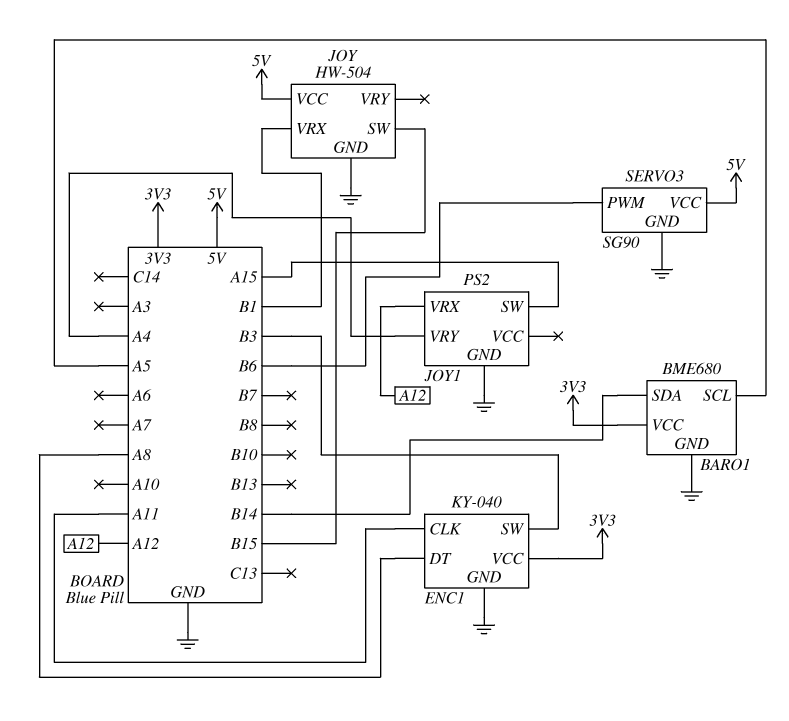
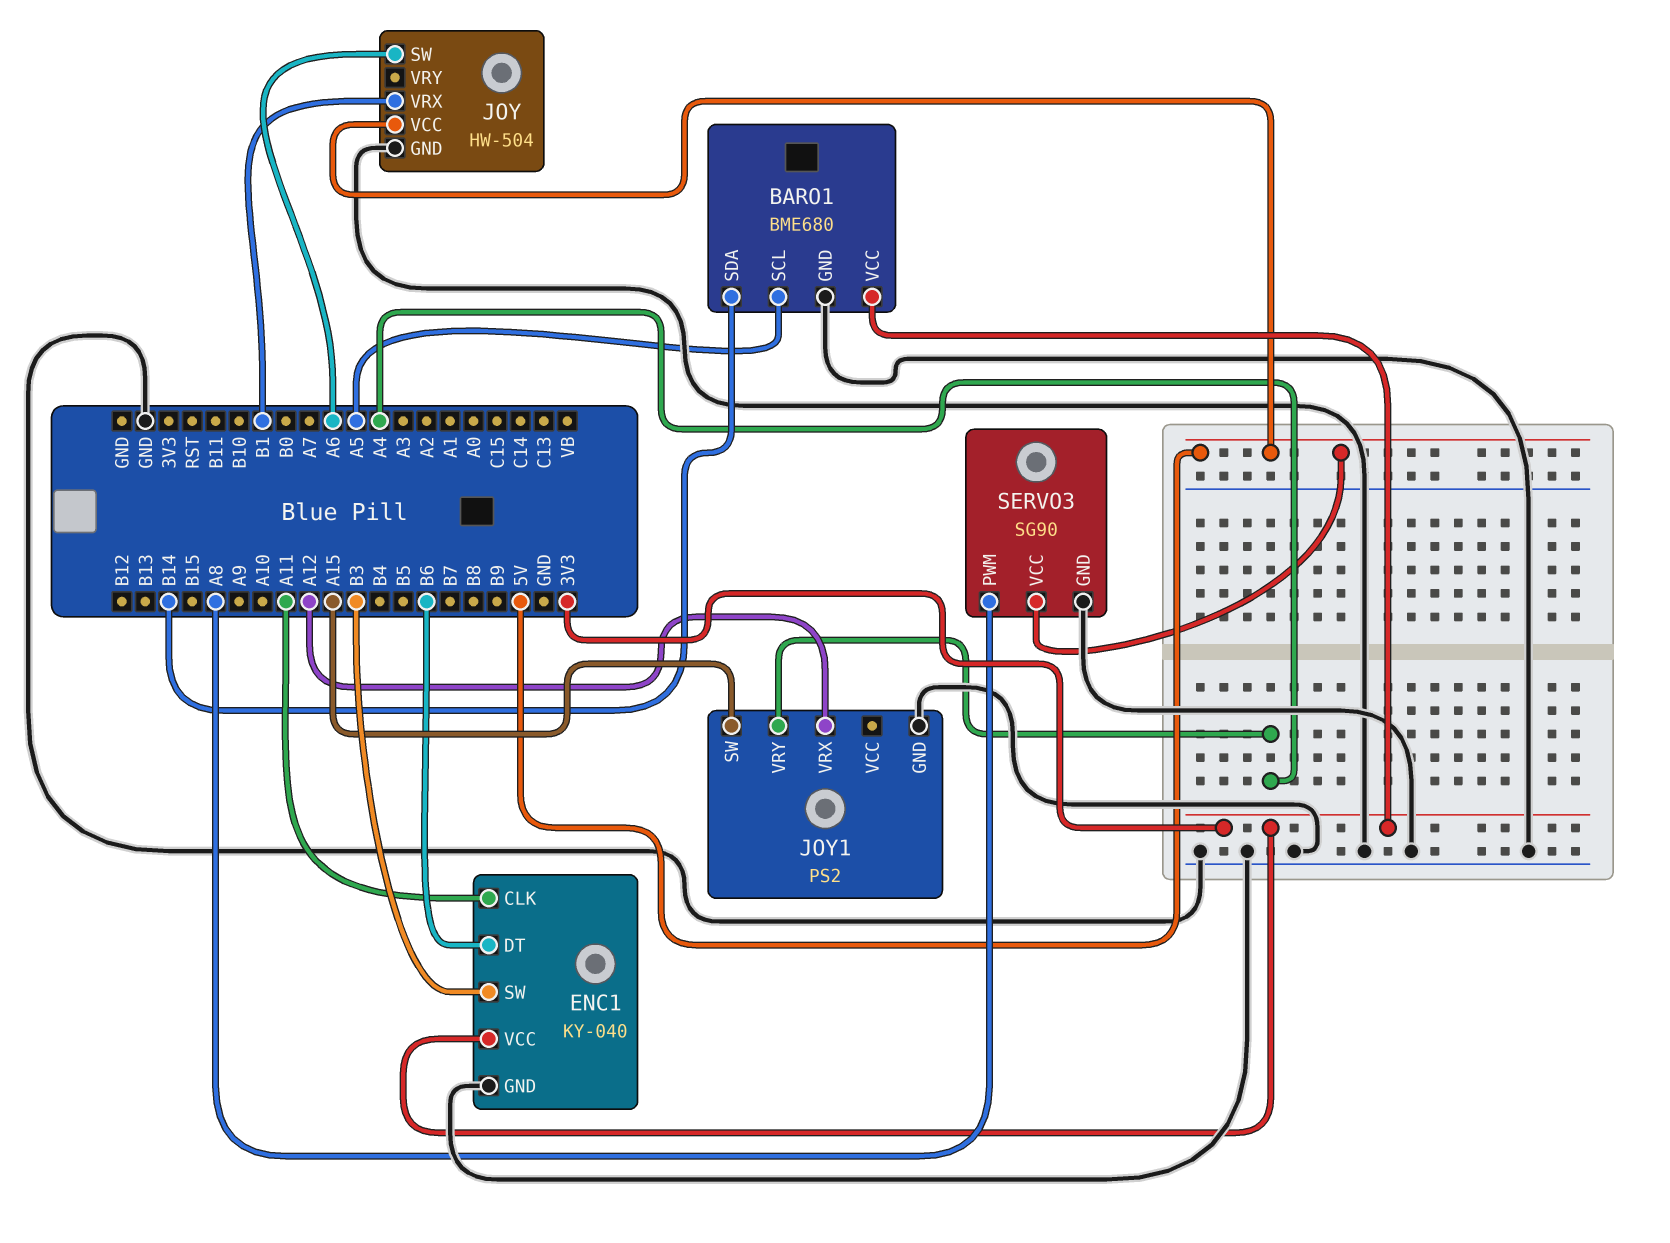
ENC1 pin DT: A8 -> B6
JOY pin SW: B15 -> A6
SERVO3 pin PWM: B6 -> A8

